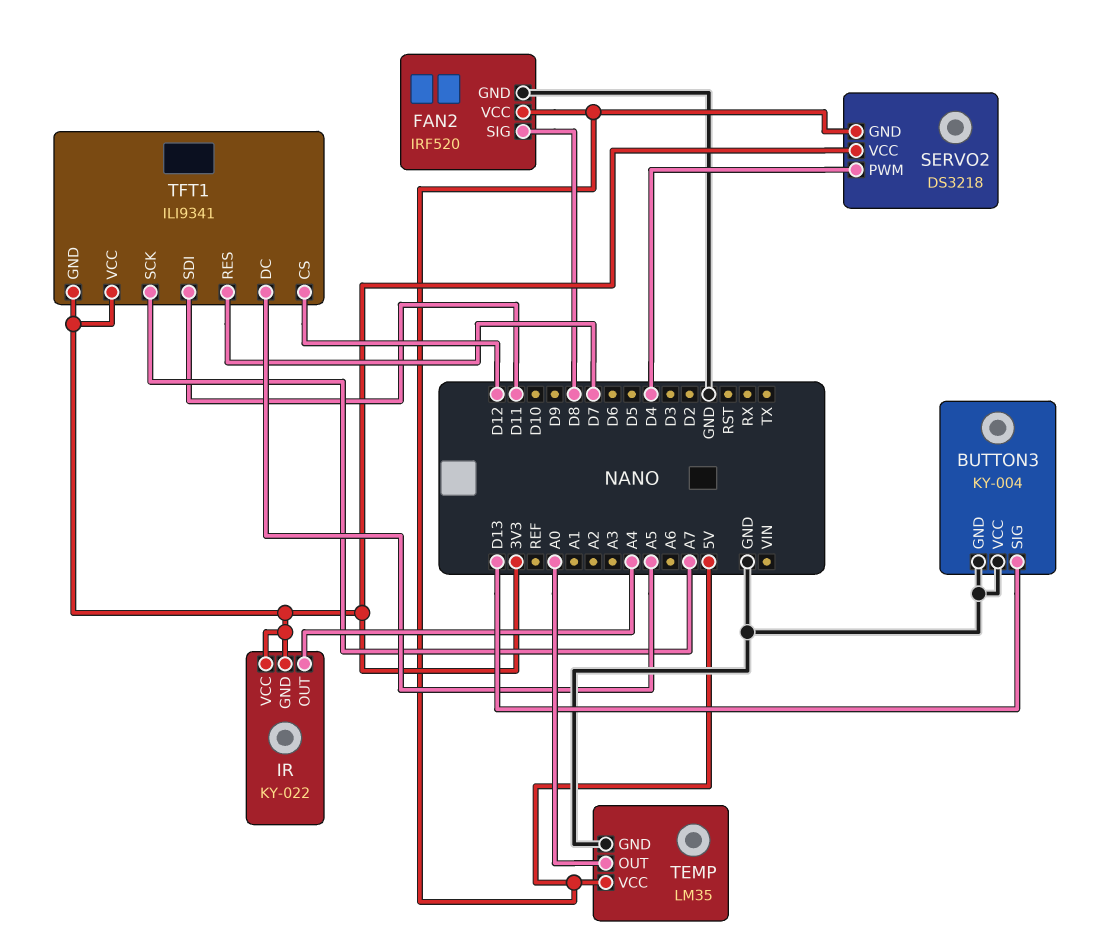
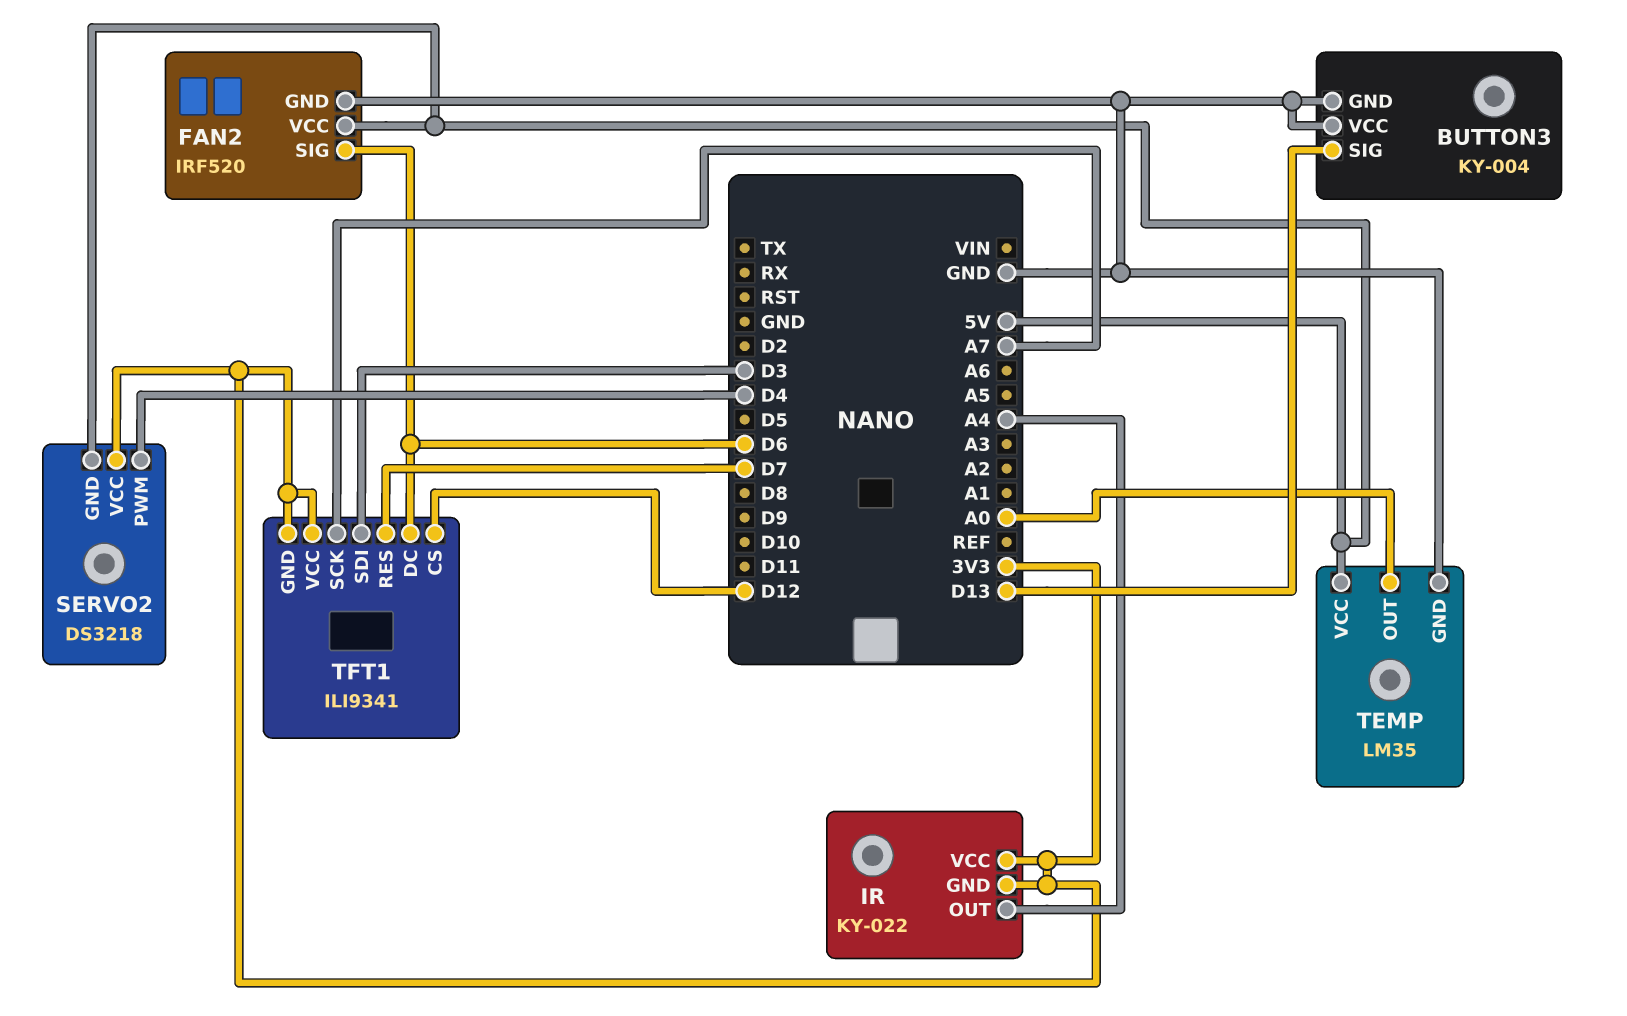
FAN2 pin SIG: D8 -> D6
TFT1 pin DC: A5 -> D6
TFT1 pin SDI: D11 -> D3

